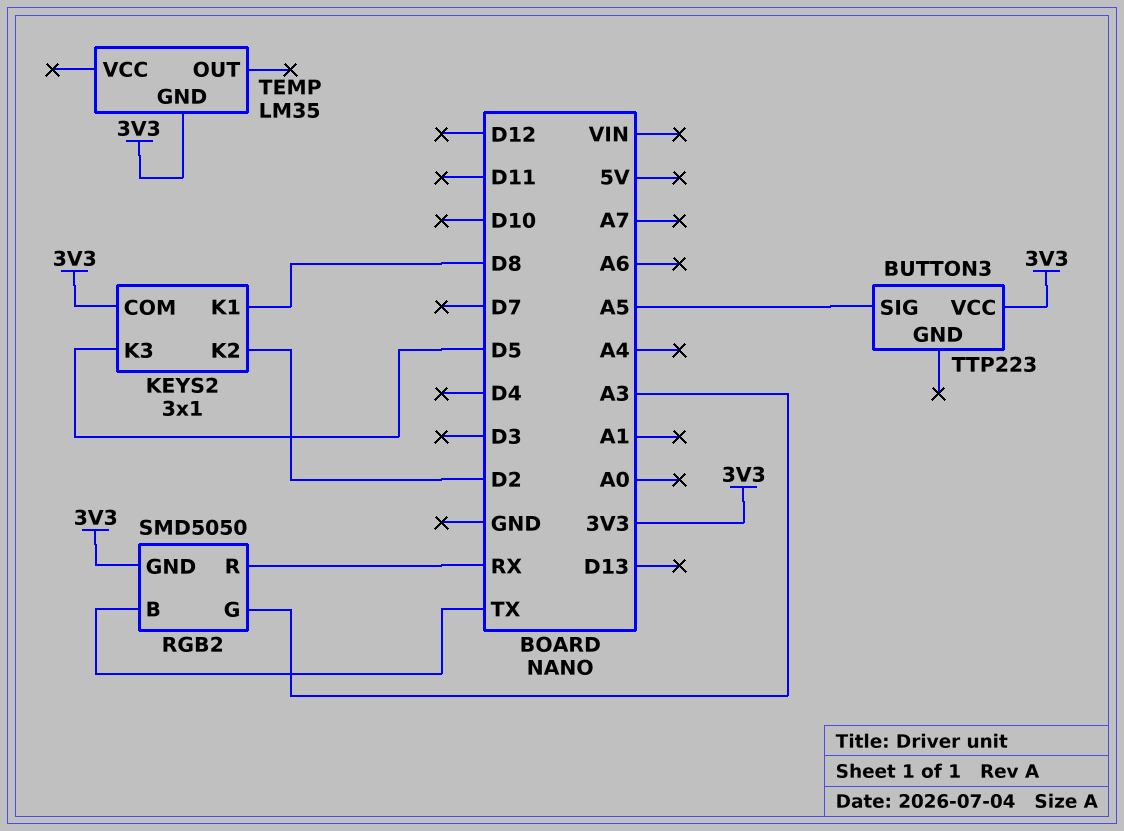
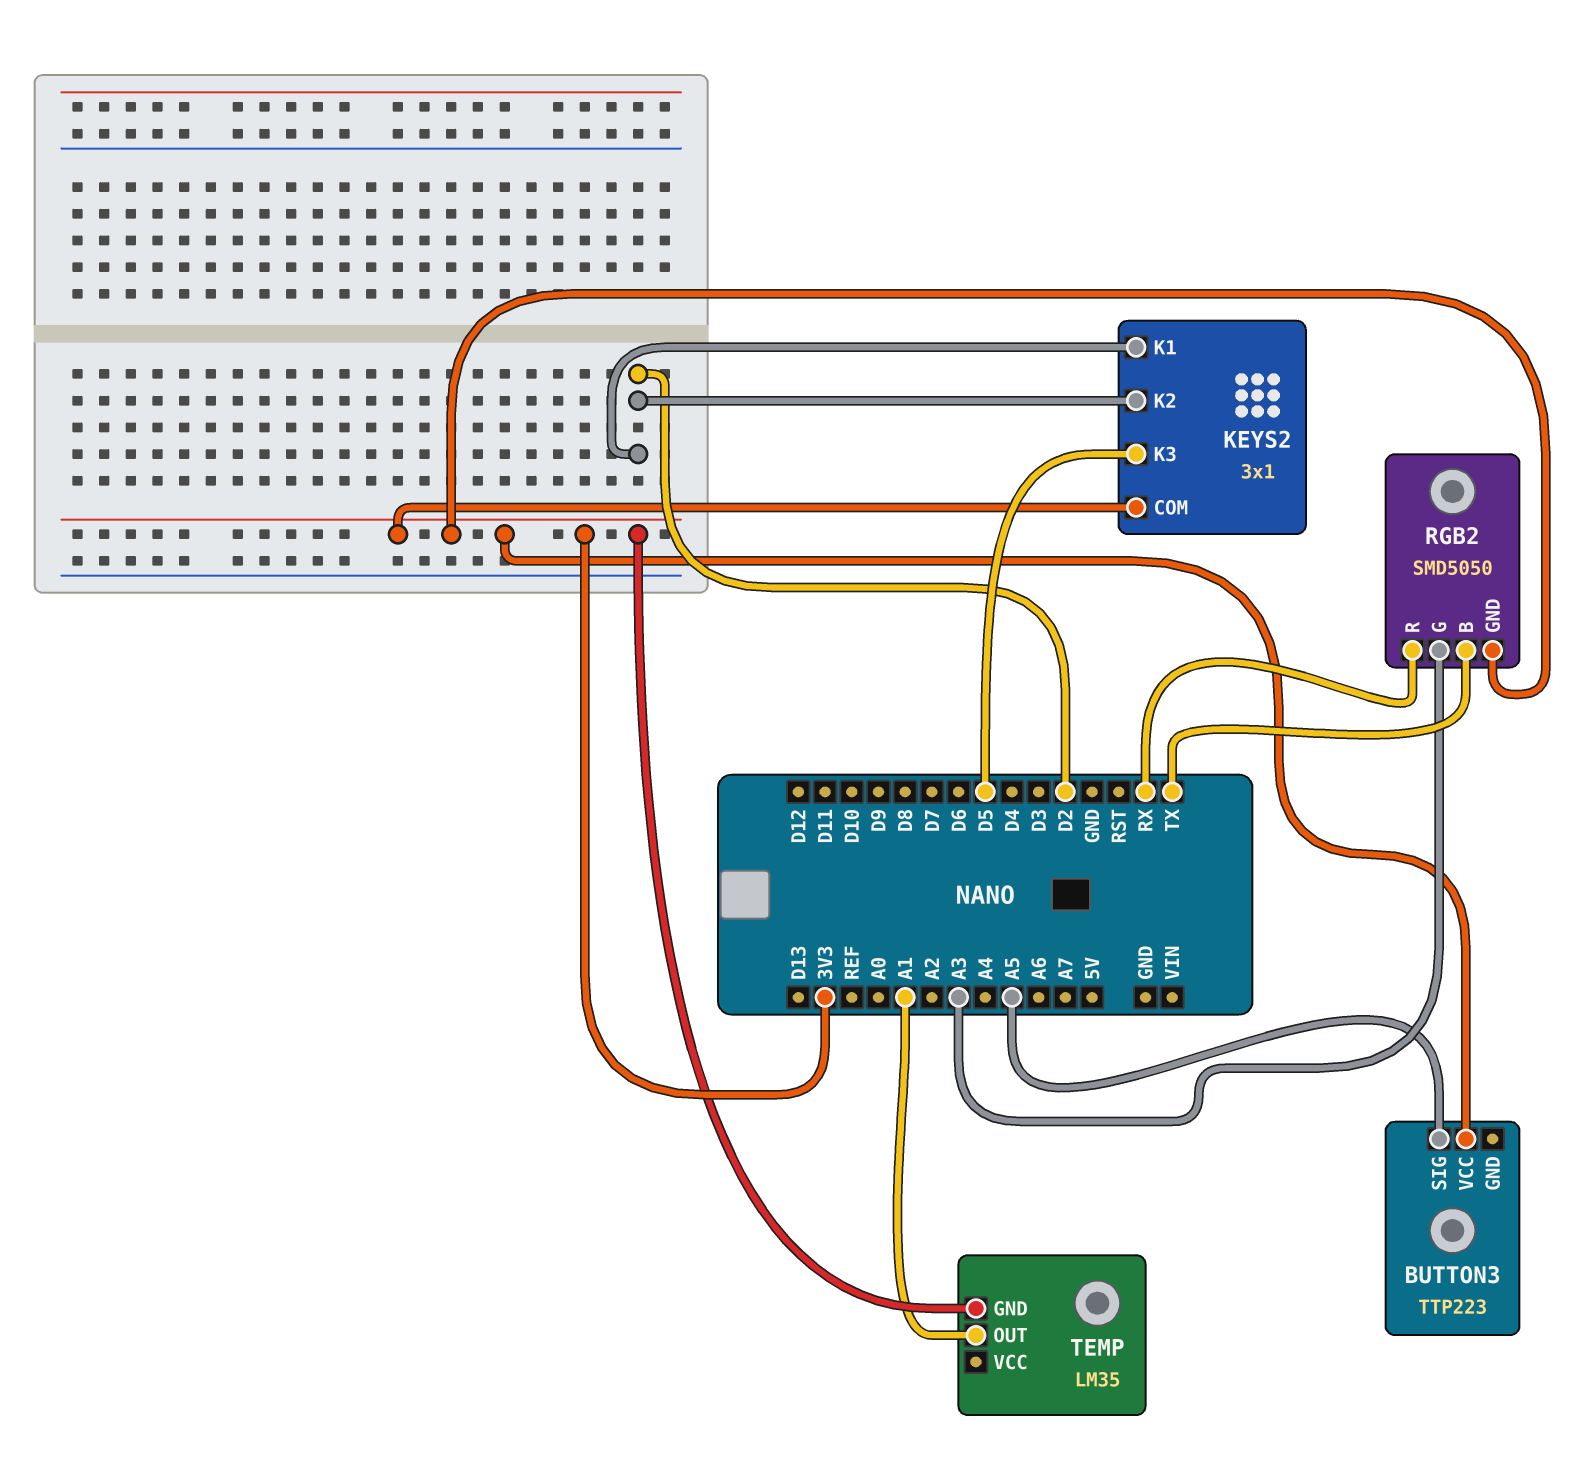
KEYS2 pin K1: D8 -> D2
TEMP pin OUT: none -> A1

